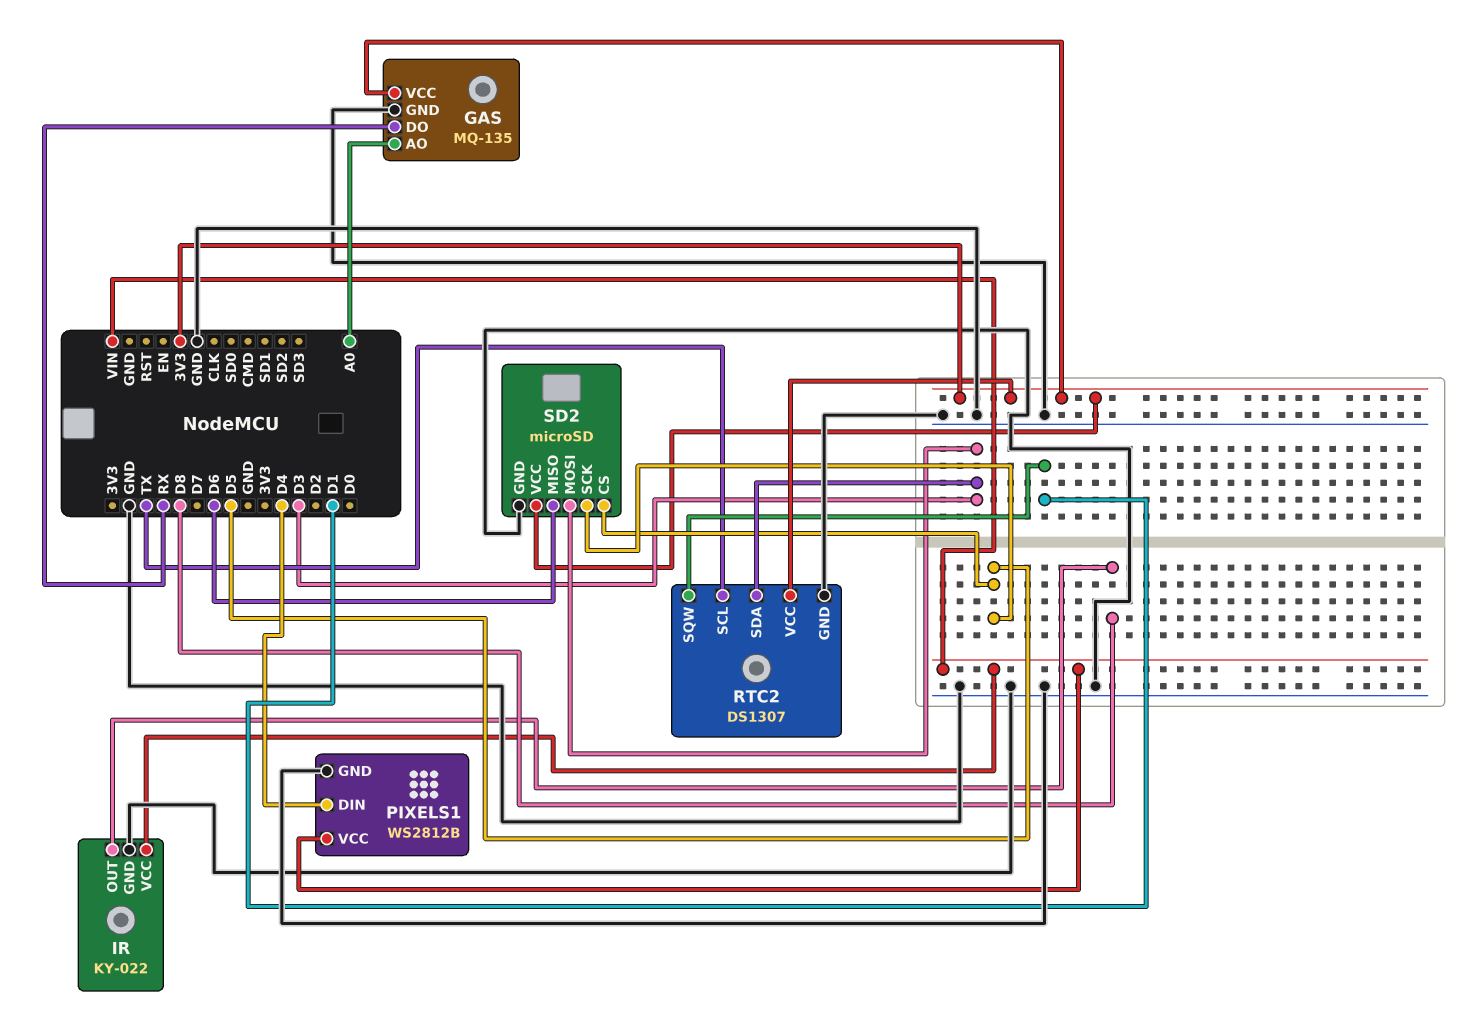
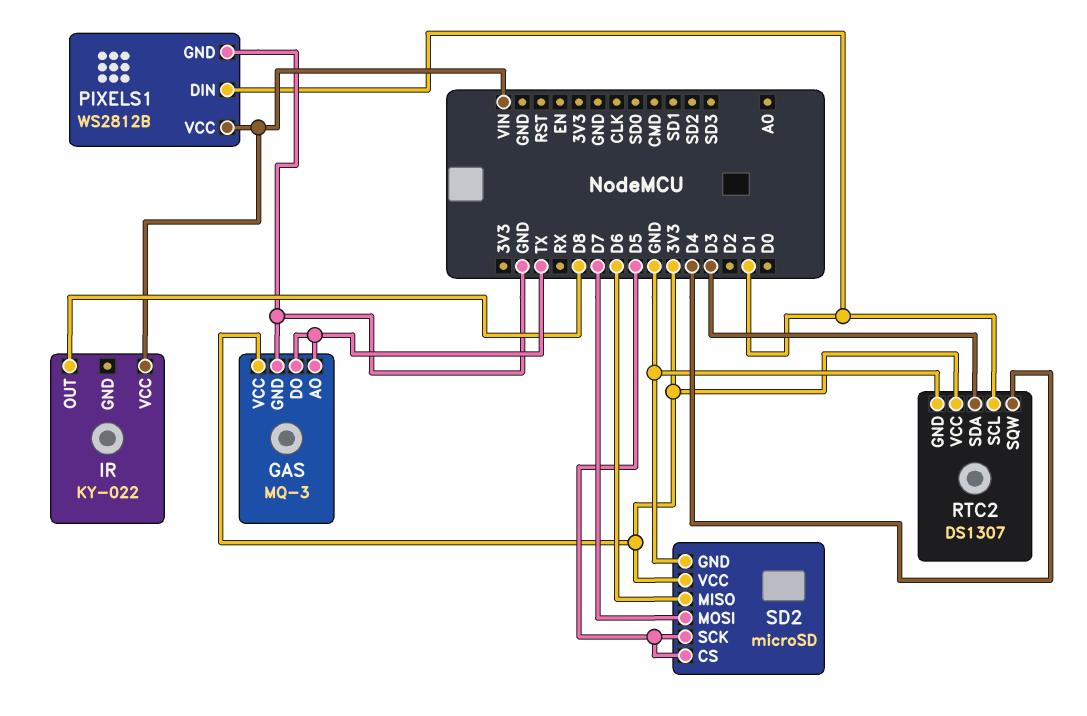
GAS: MQ-135 -> MQ-3
GAS pin AO: A0 -> TX
GAS pin DO: RX -> TX
IR pin GND: GND -> none
PIXELS1 pin DIN: D4 -> D1
RTC2 pin SCL: TX -> D1
RTC2 pin SQW: D1 -> D4
SD2 pin MOSI: D3 -> D7

